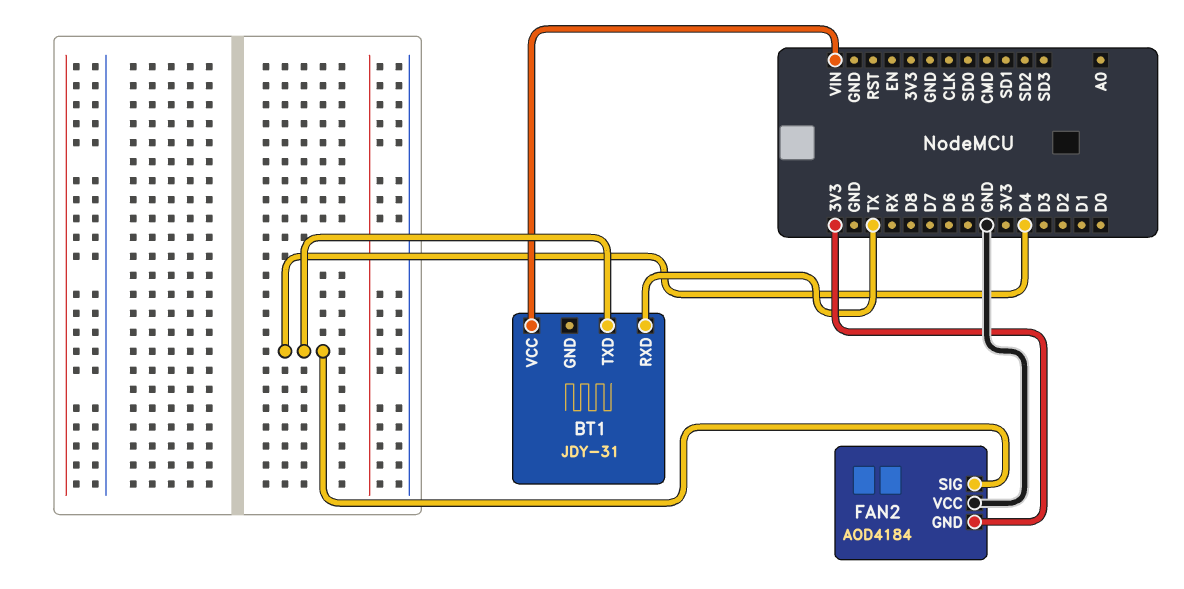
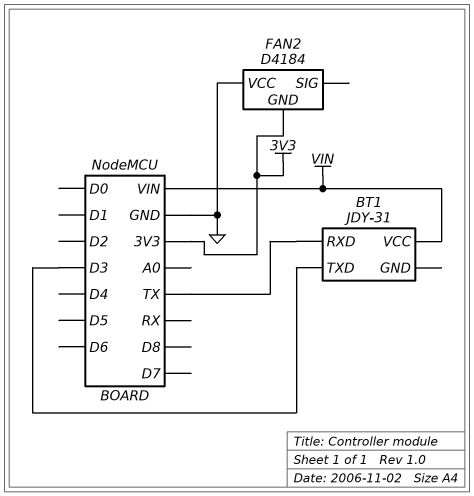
BT1 pin TXD: D4 -> D3
FAN2: AOD4184 -> D4184
FAN2 pin SIG: D4 -> none

